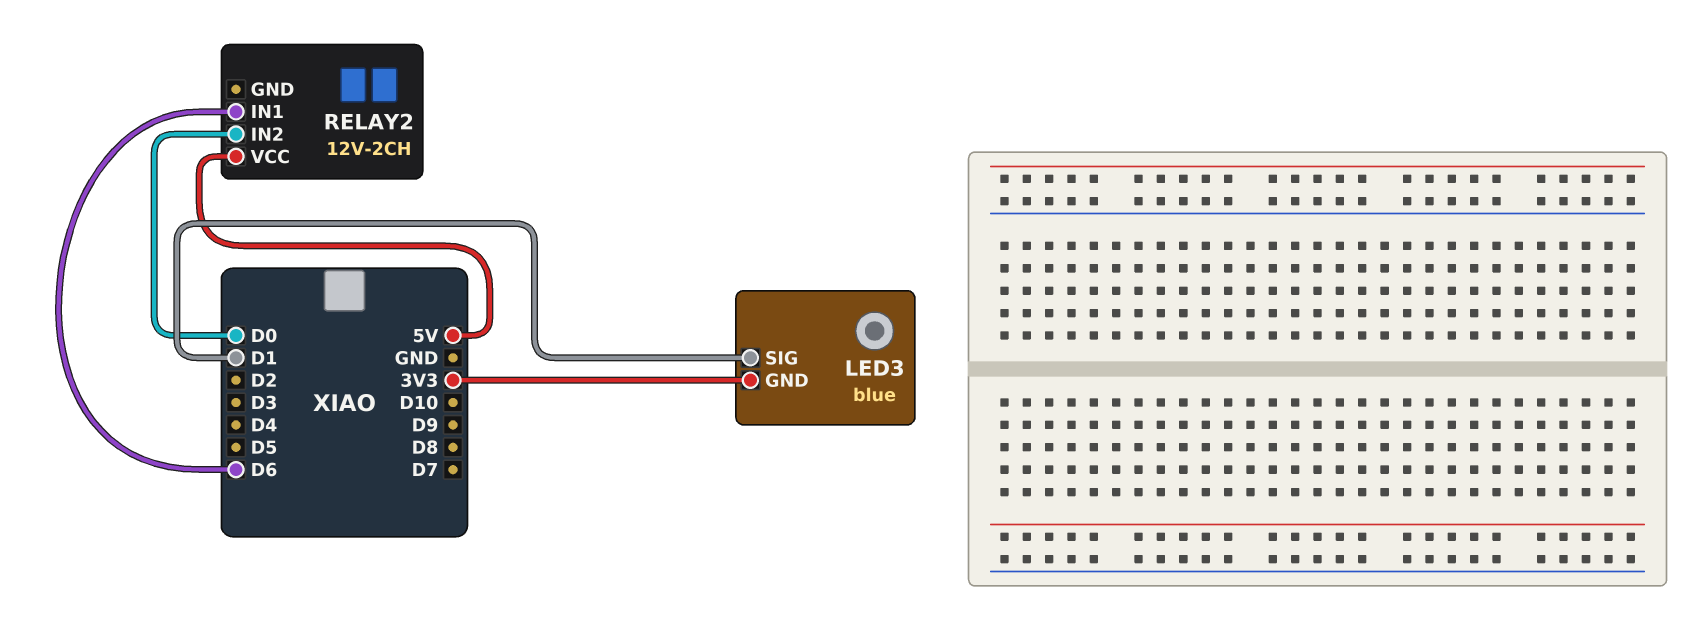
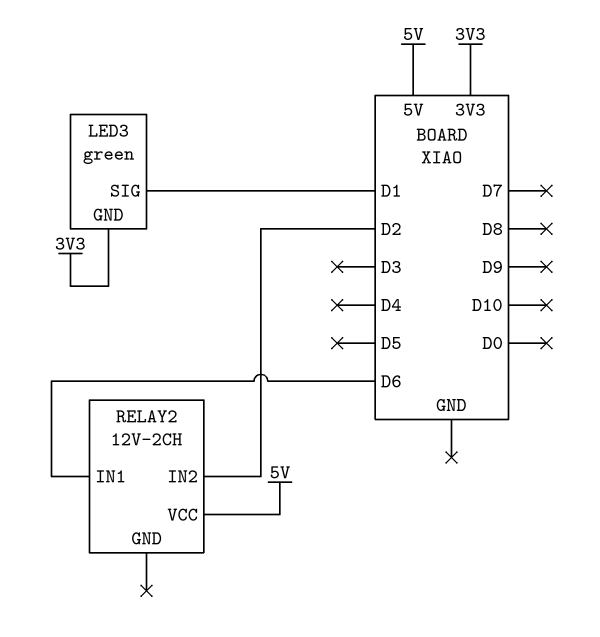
LED3: blue -> green
RELAY2 pin IN2: D0 -> D2

